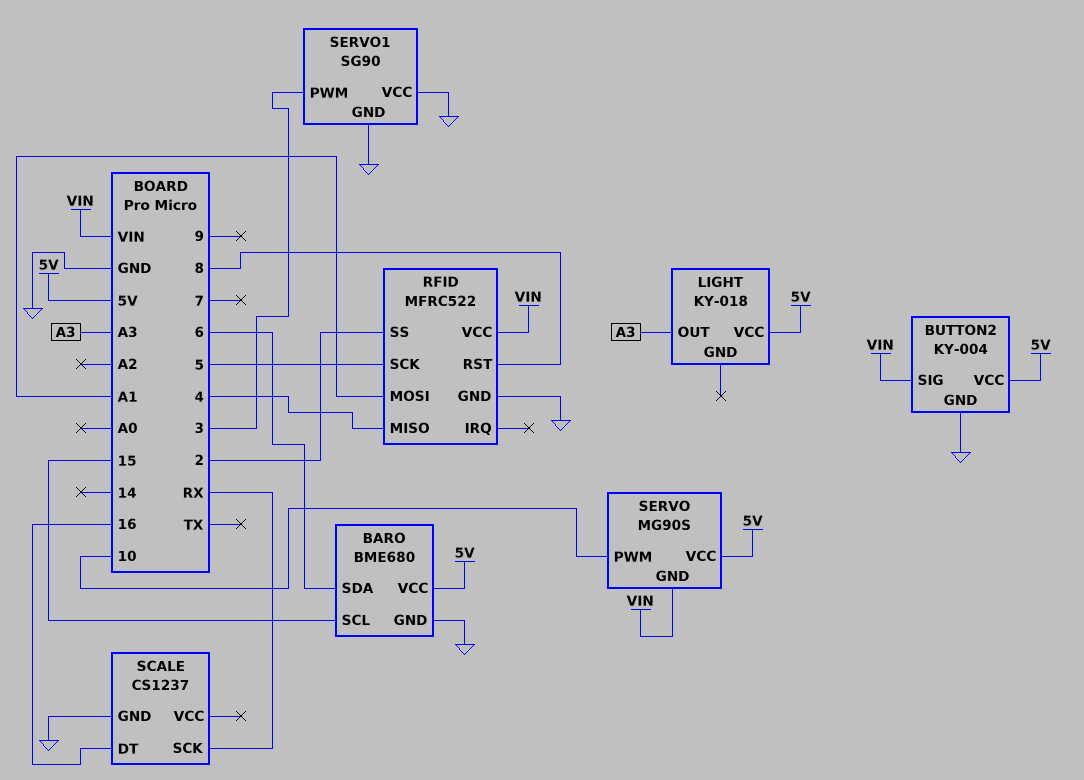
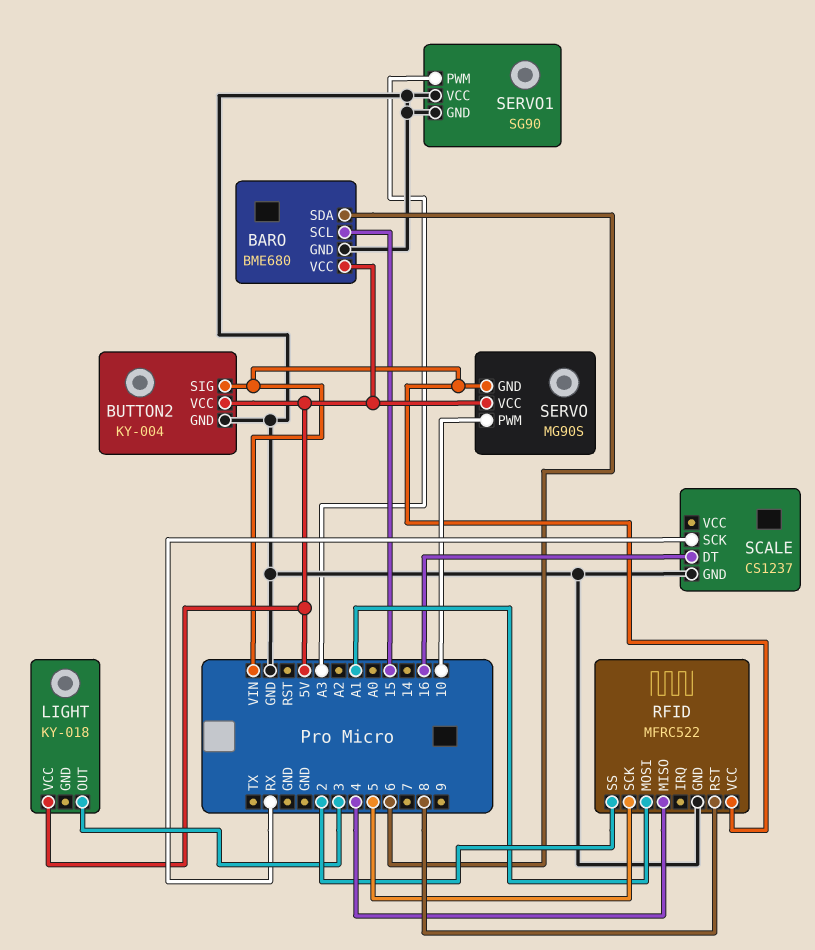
LIGHT pin OUT: A3 -> 3
SERVO1 pin PWM: 3 -> A3

